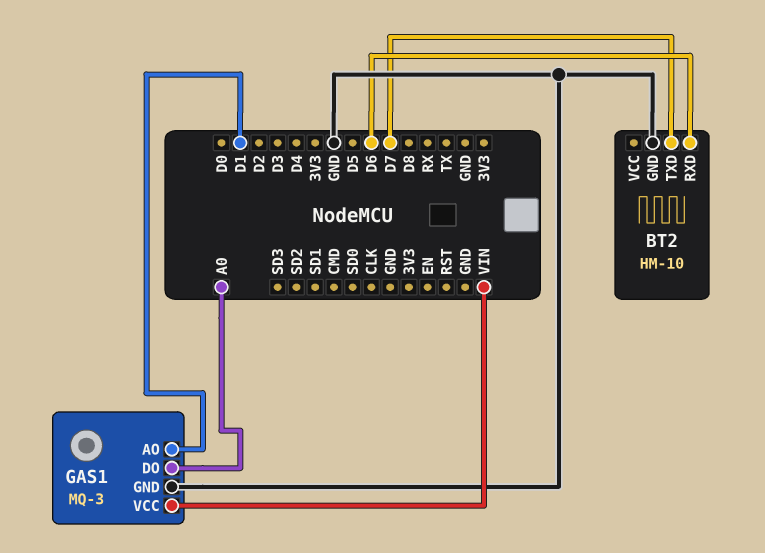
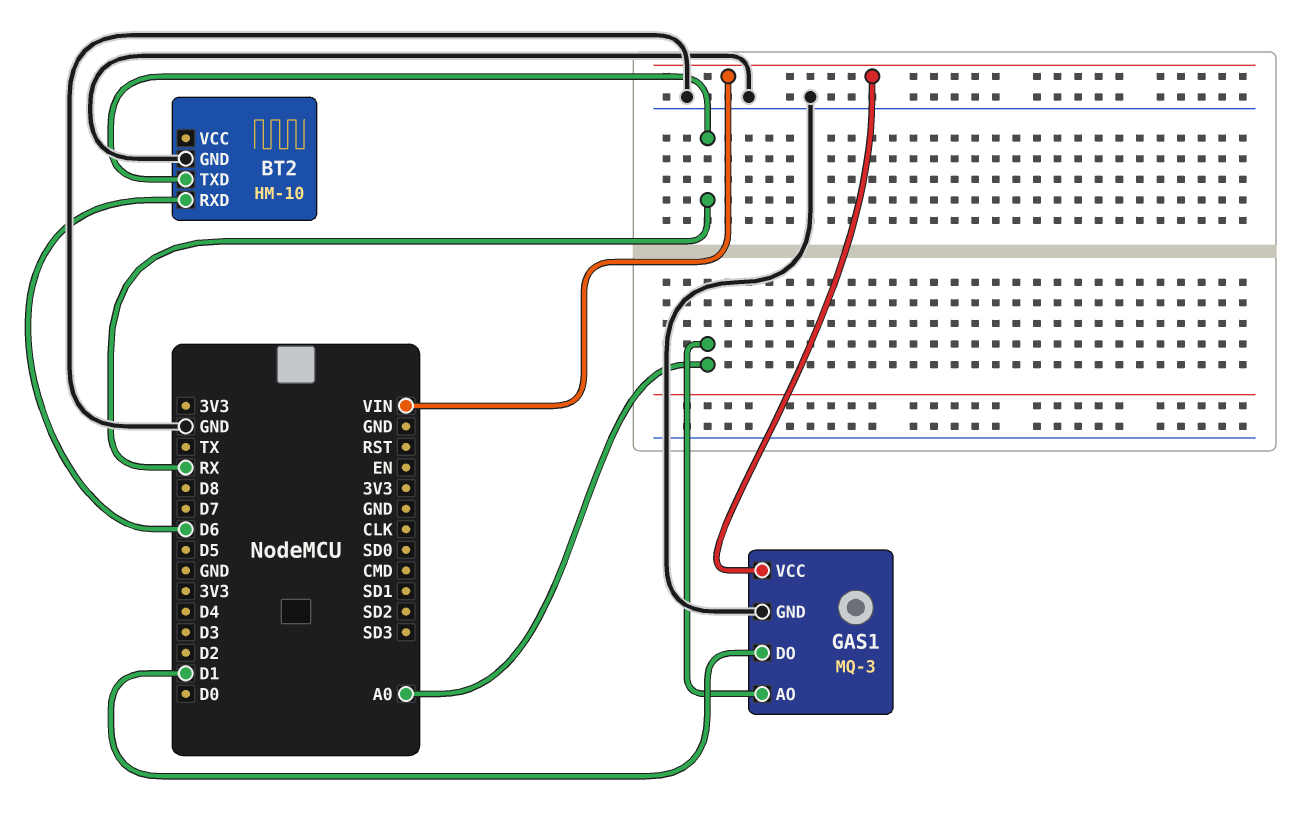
BT2 pin TXD: D7 -> RX
GAS1 pin AO: D1 -> A0
GAS1 pin DO: A0 -> D1

